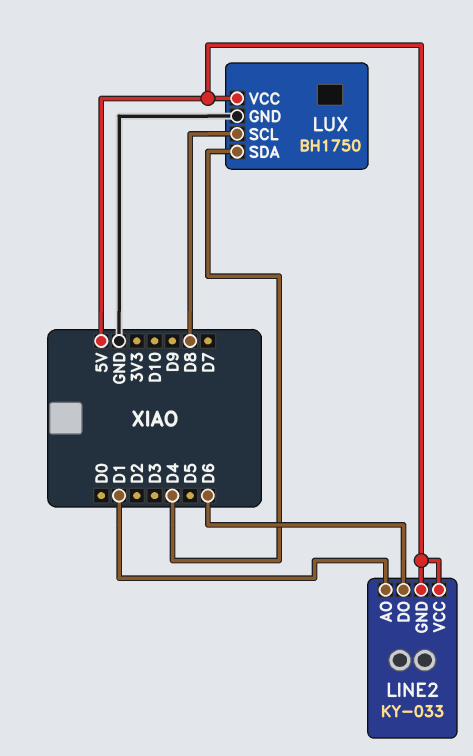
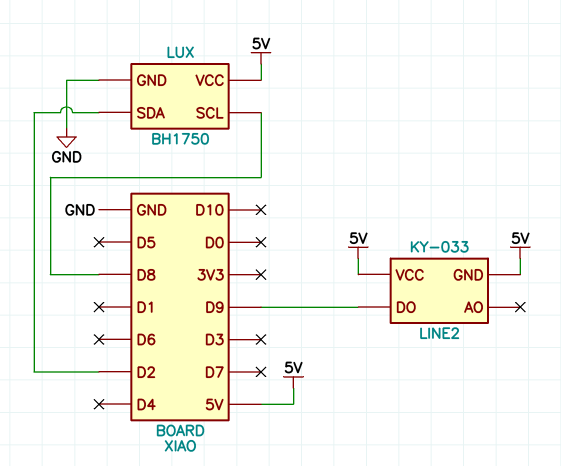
LINE2 pin AO: D1 -> none
LINE2 pin DO: D6 -> D9
LUX pin SDA: D4 -> D2

